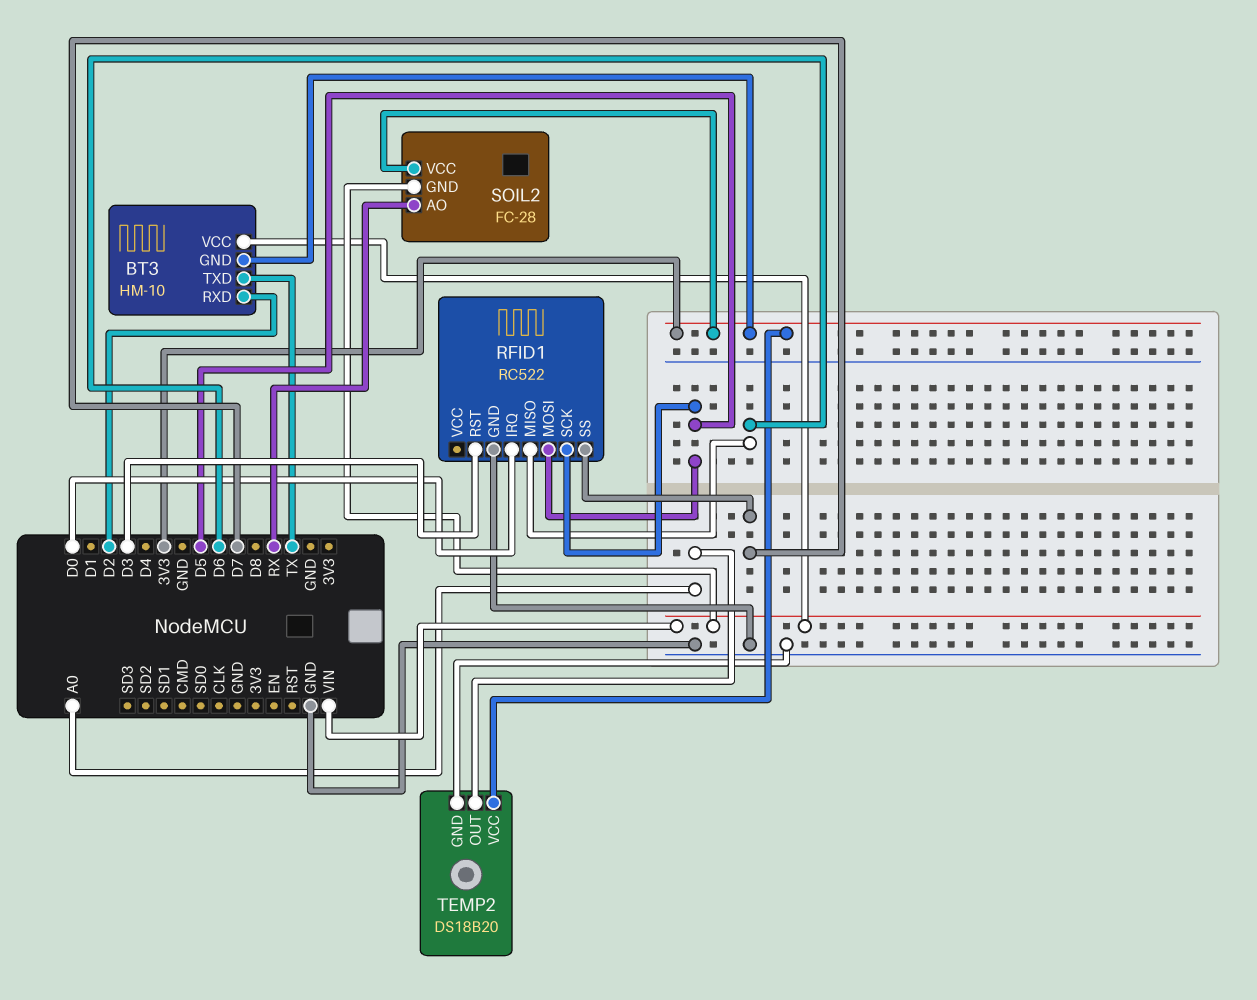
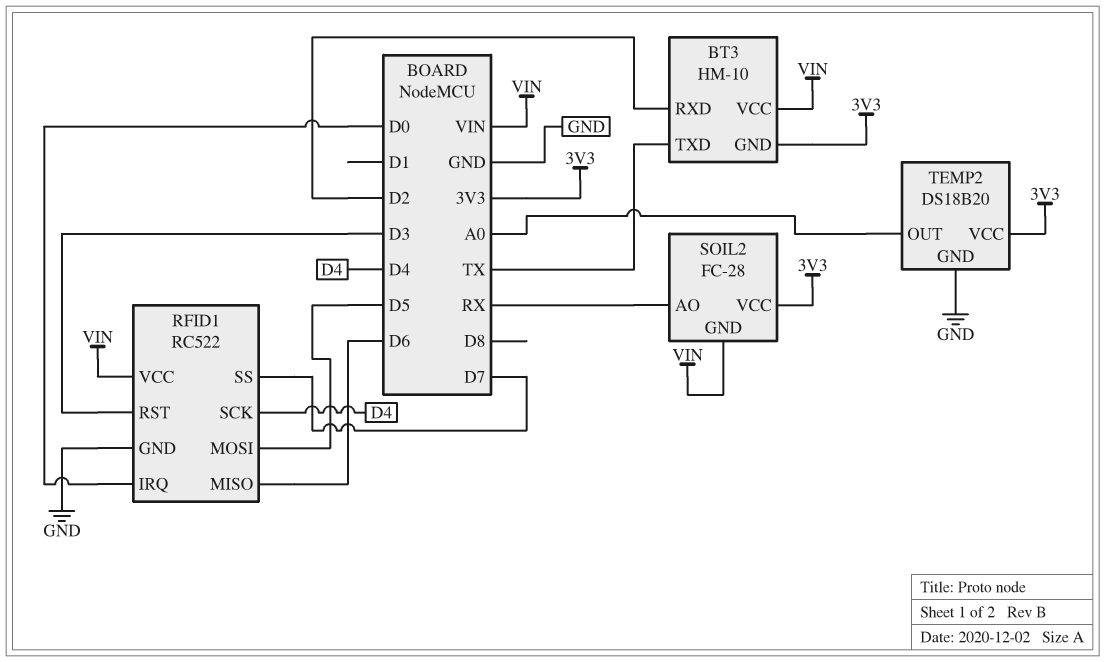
RFID1 pin SCK: D5 -> D4
RFID1 pin VCC: none -> VIN

